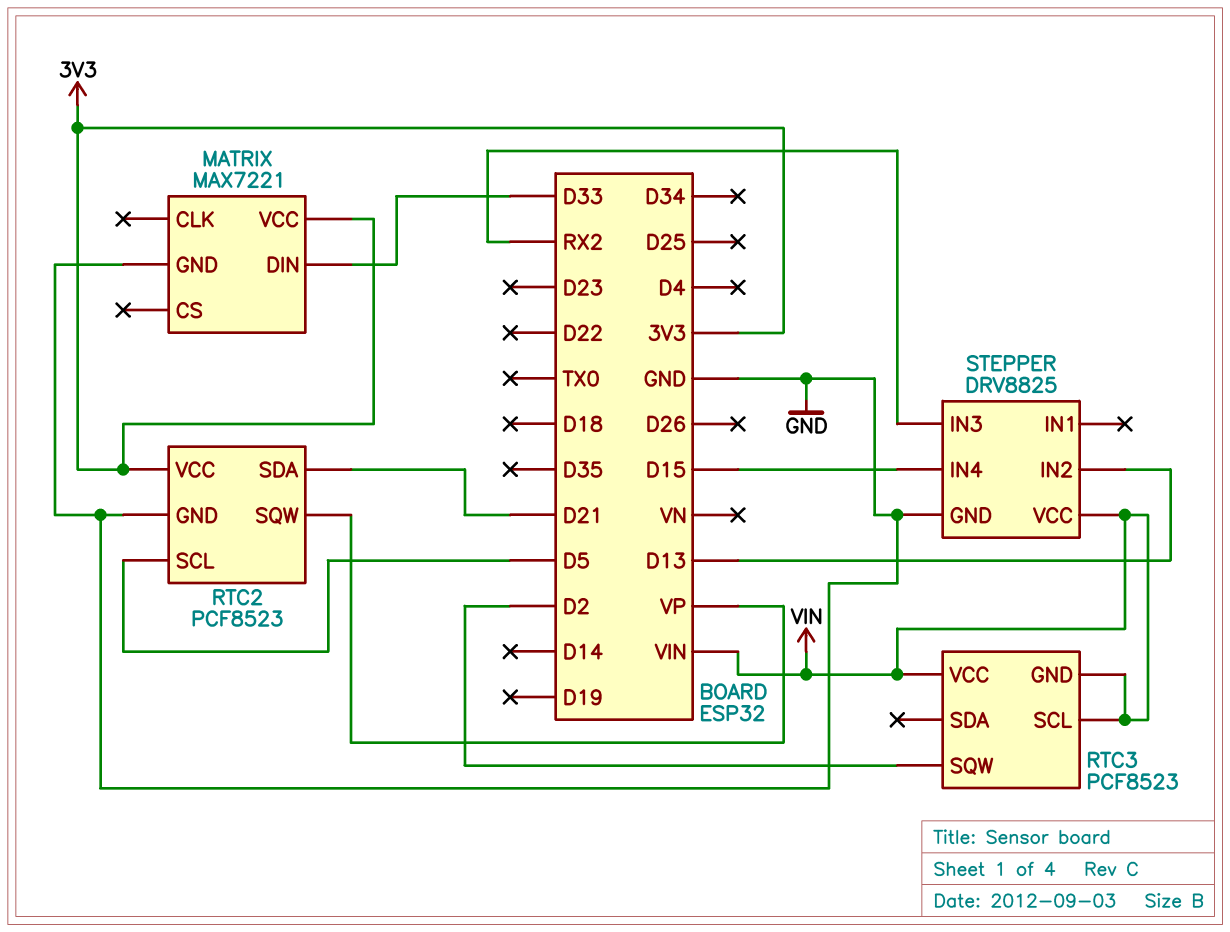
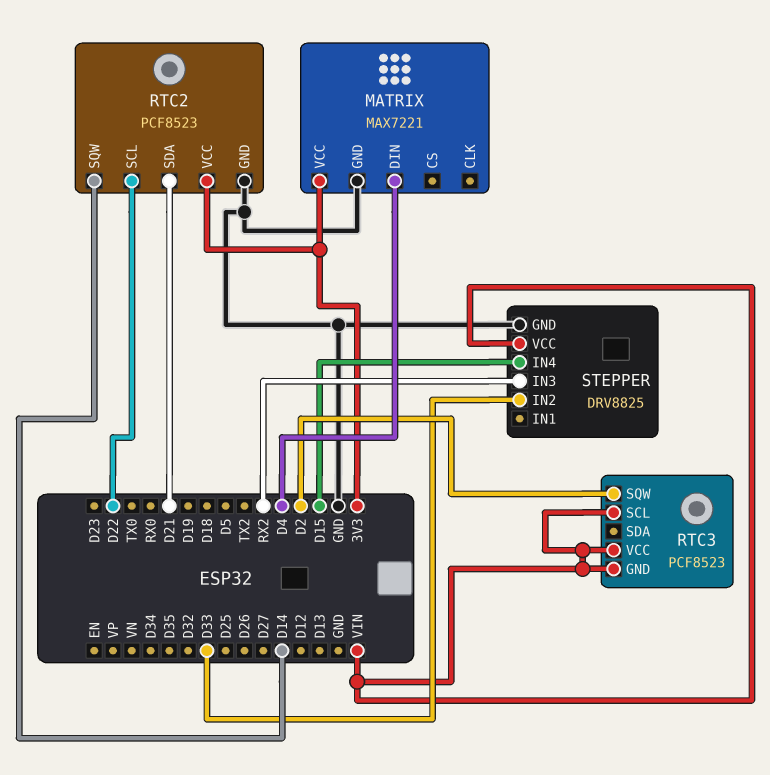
MATRIX pin DIN: D33 -> D4
RTC2 pin SCL: D5 -> D22
RTC2 pin SQW: VP -> D14
STEPPER pin IN2: D13 -> D33

